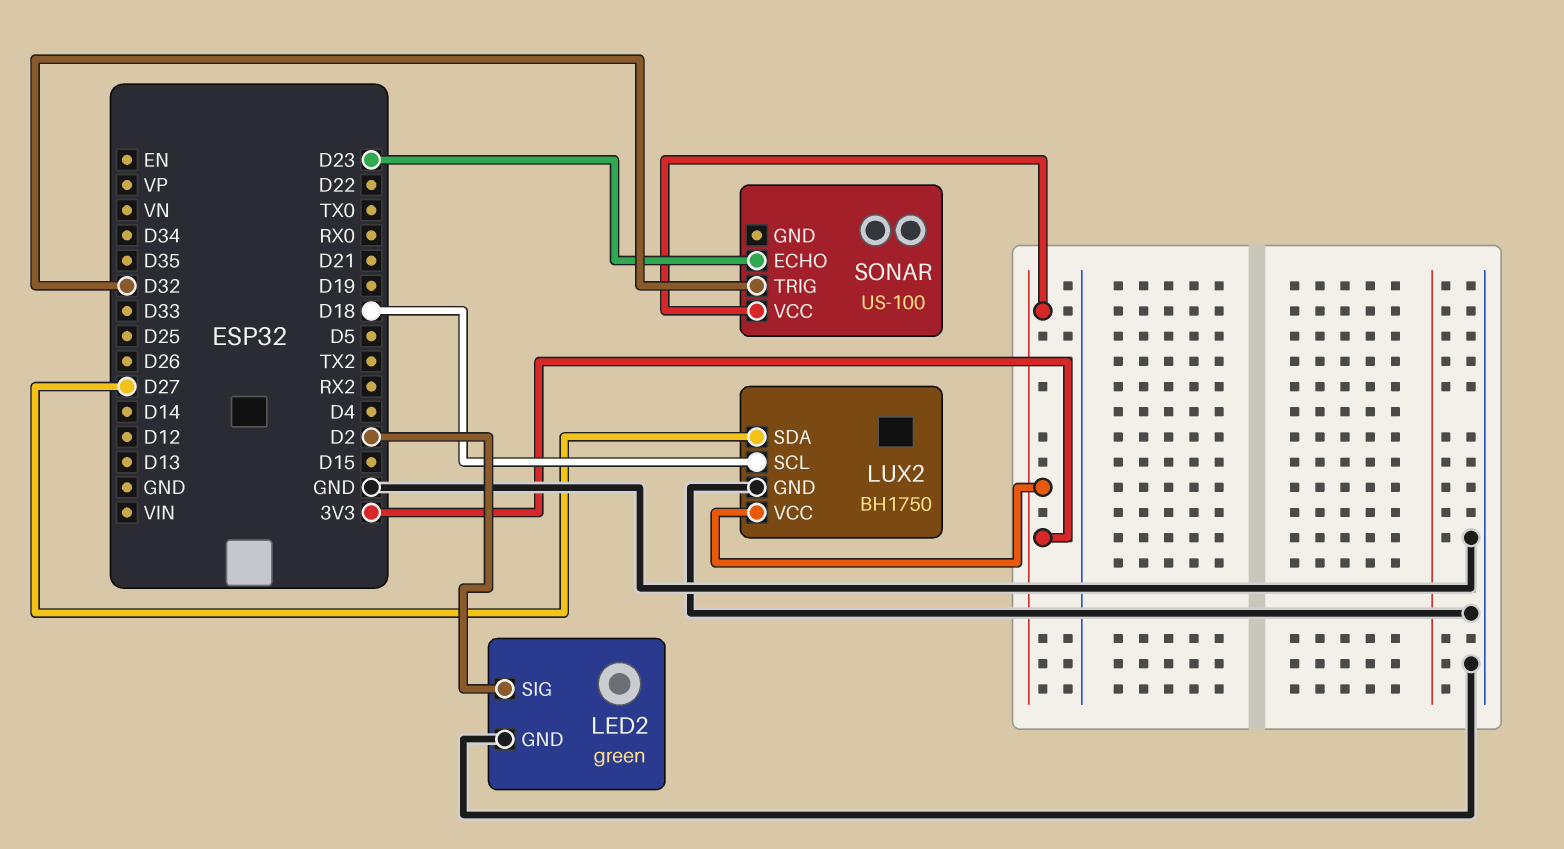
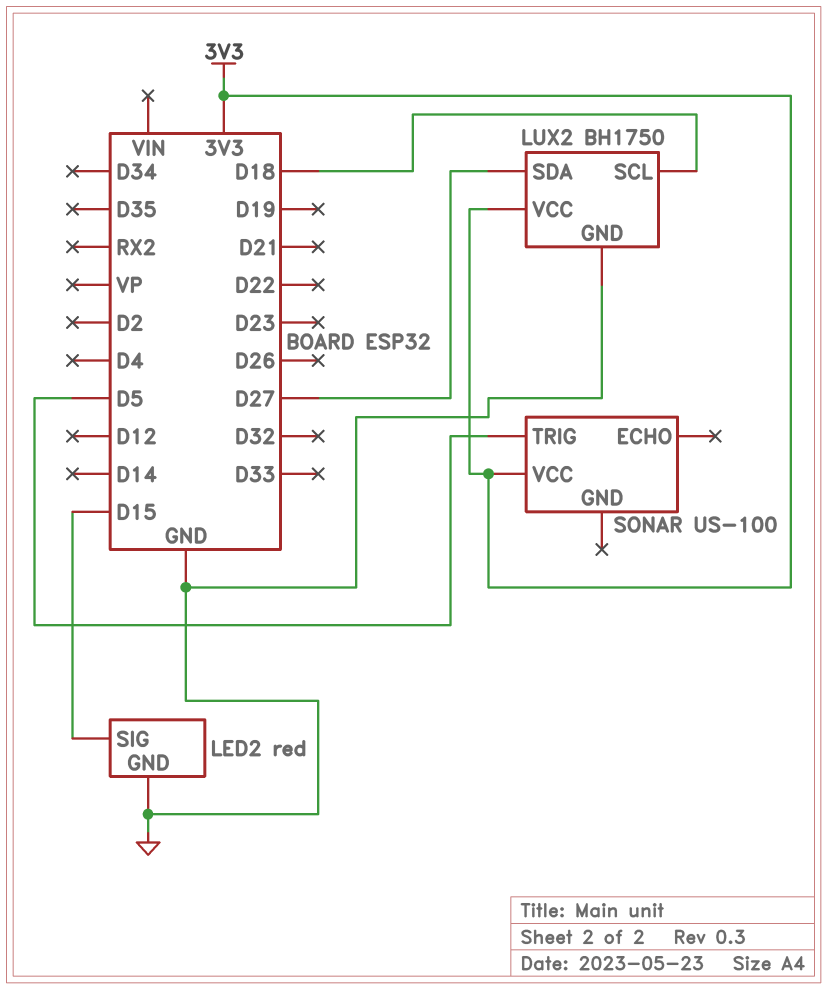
LED2: green -> red
LED2 pin SIG: D2 -> D15
SONAR pin ECHO: D23 -> none
SONAR pin TRIG: D32 -> D5

